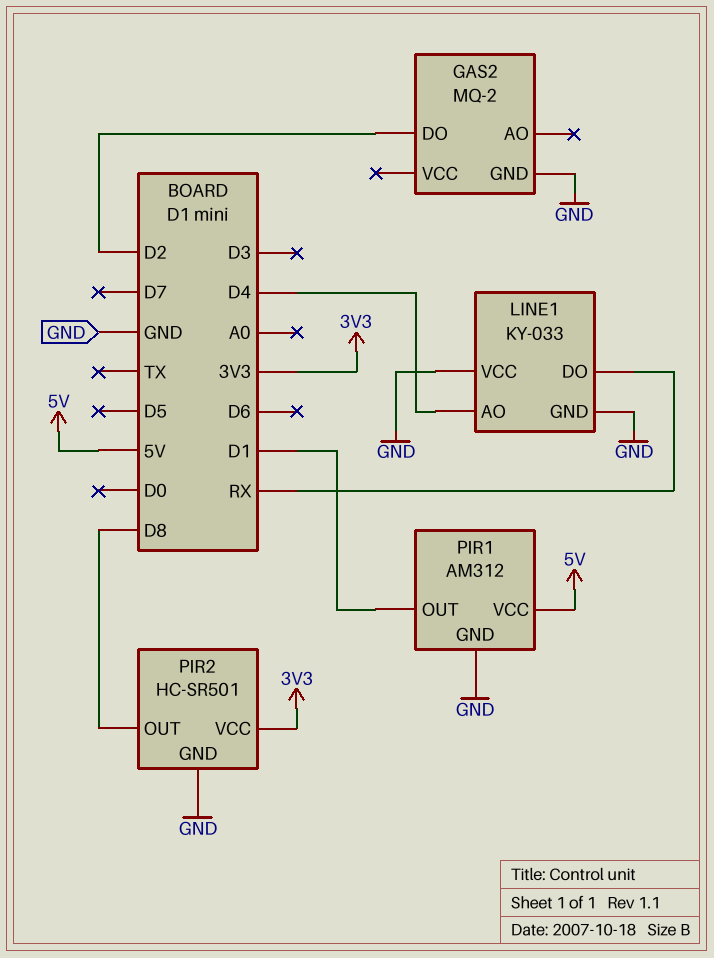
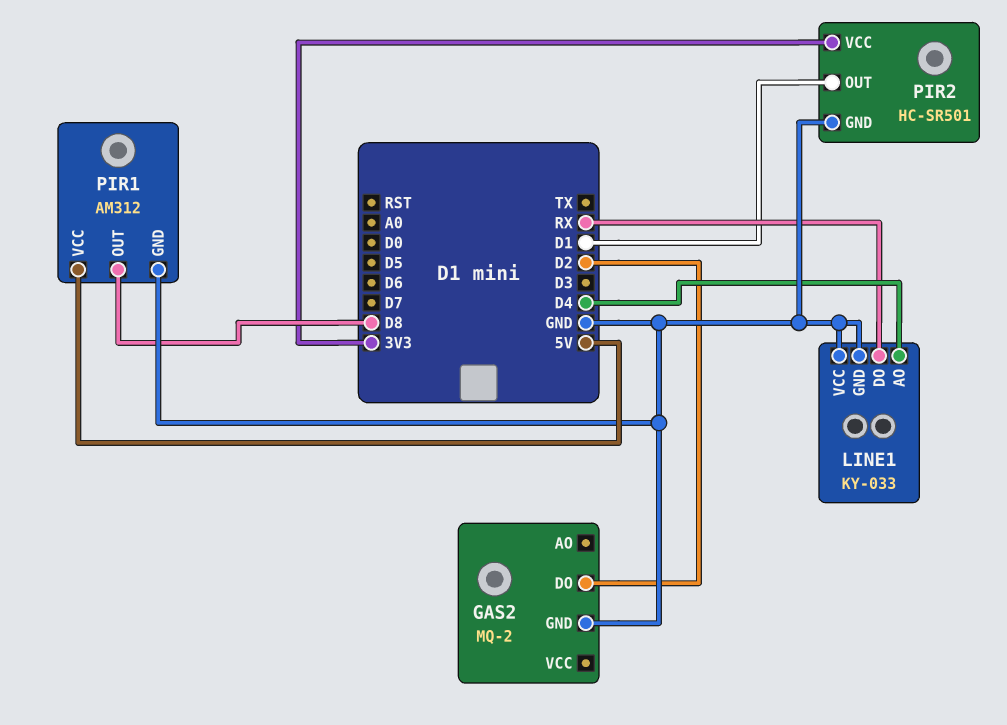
PIR1 pin OUT: D1 -> D8
PIR2 pin OUT: D8 -> D1

